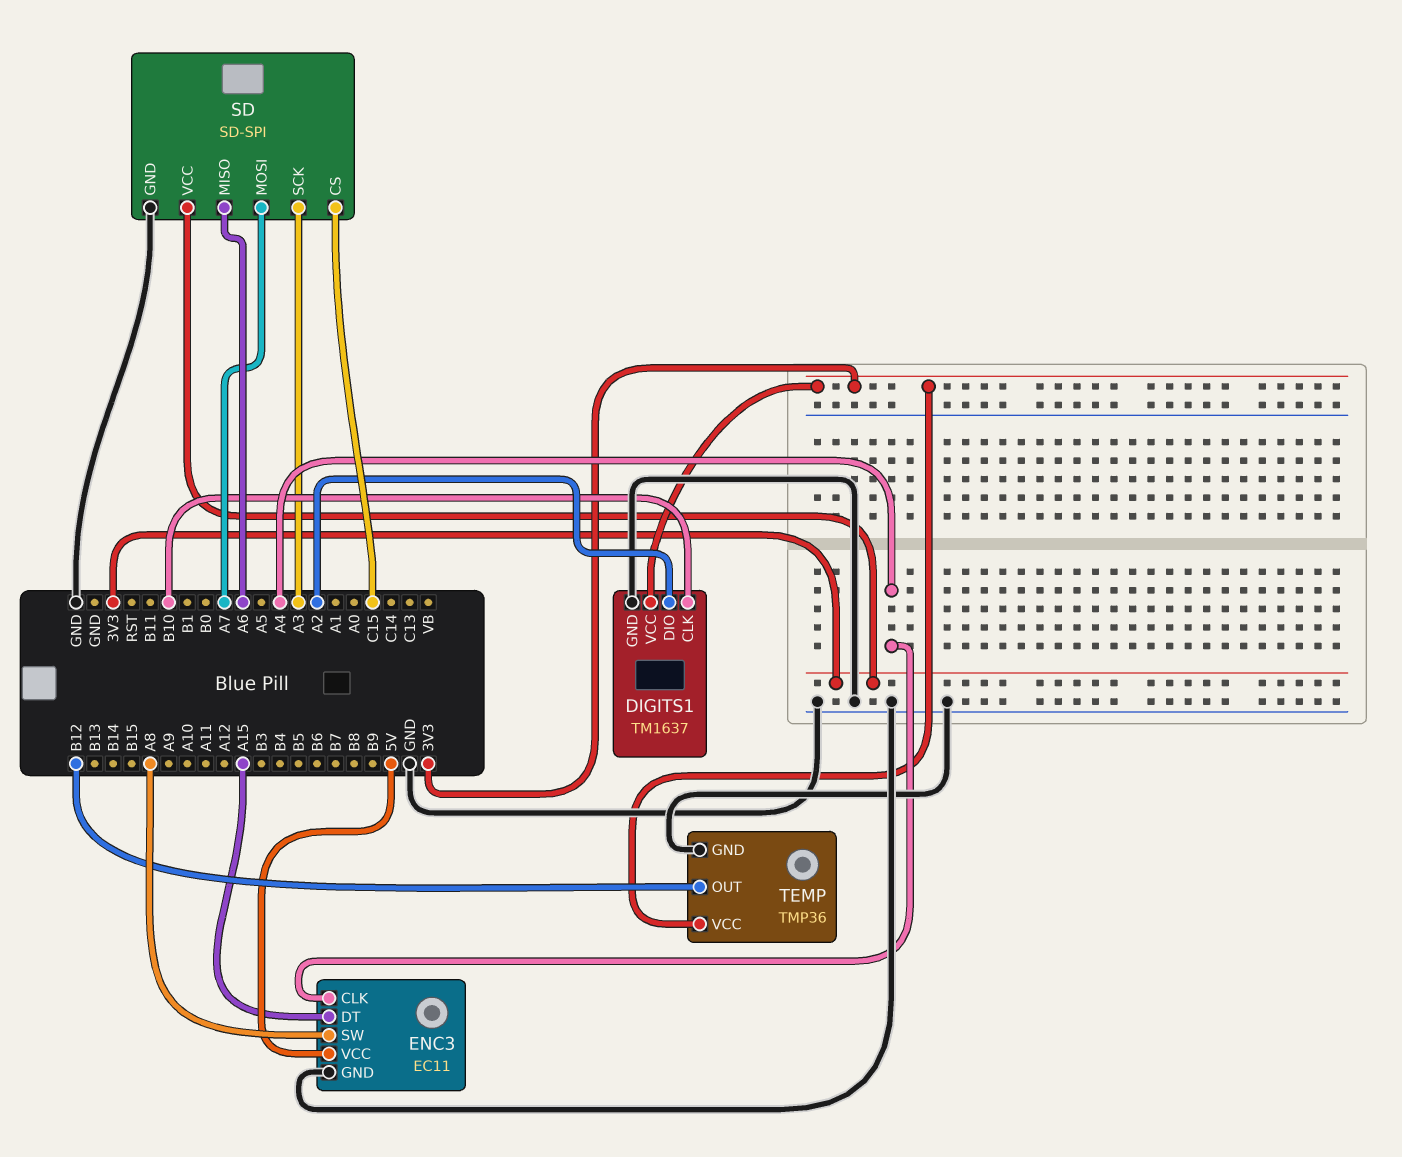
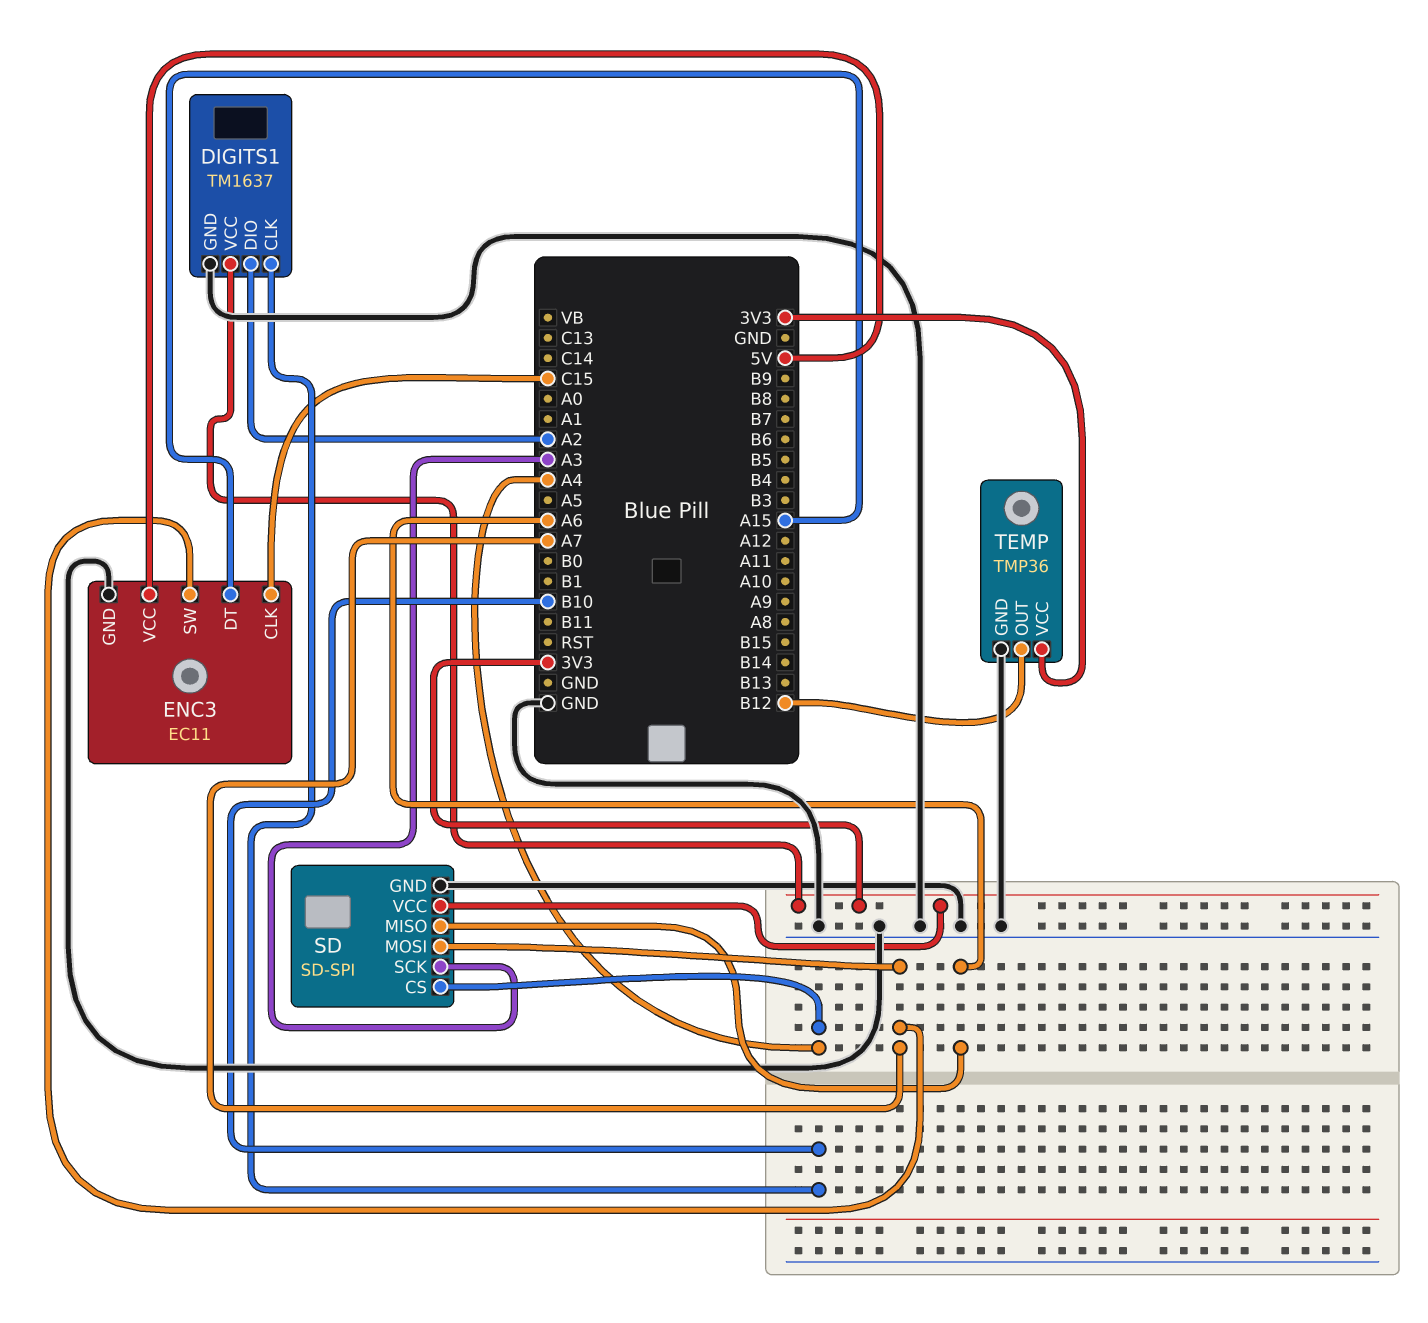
ENC3 pin CLK: A4 -> C15
ENC3 pin SW: A8 -> A7
SD pin CS: C15 -> A4

